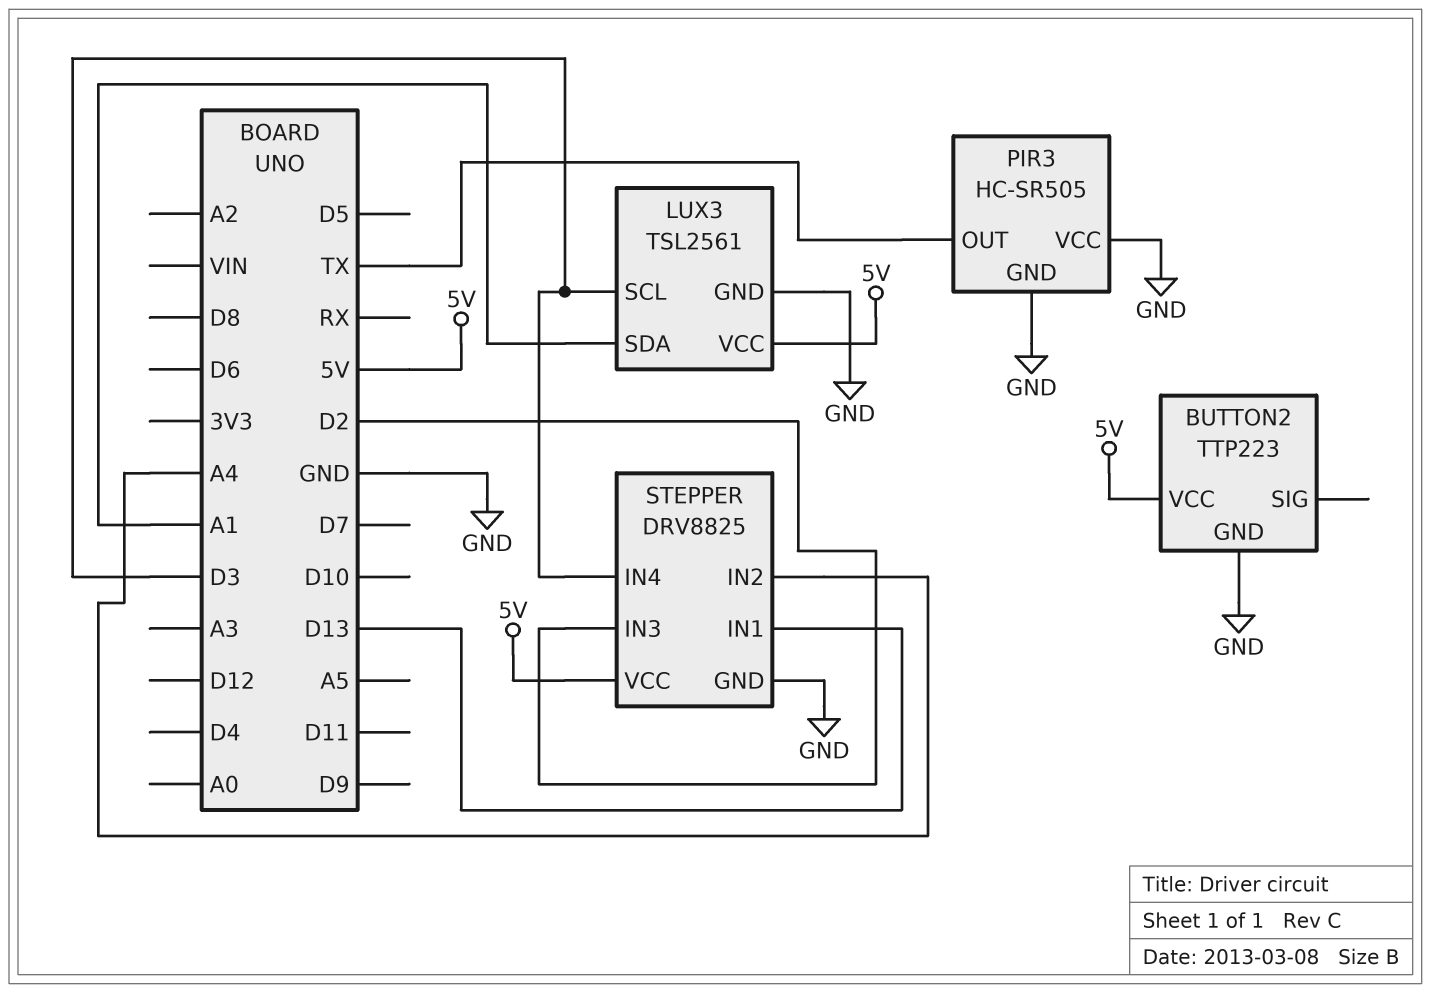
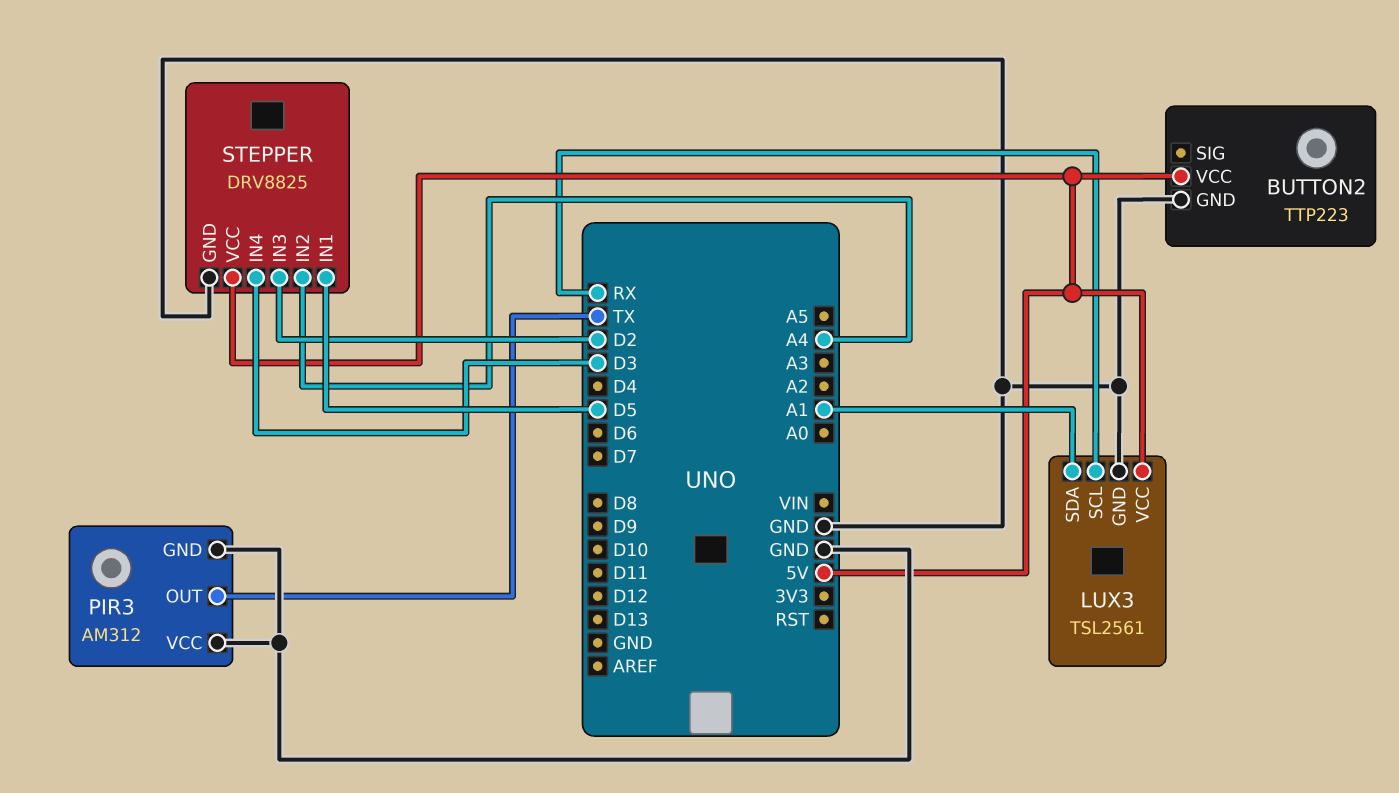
LUX3 pin SCL: D3 -> RX
PIR3: HC-SR505 -> AM312
STEPPER pin IN1: D13 -> D5

